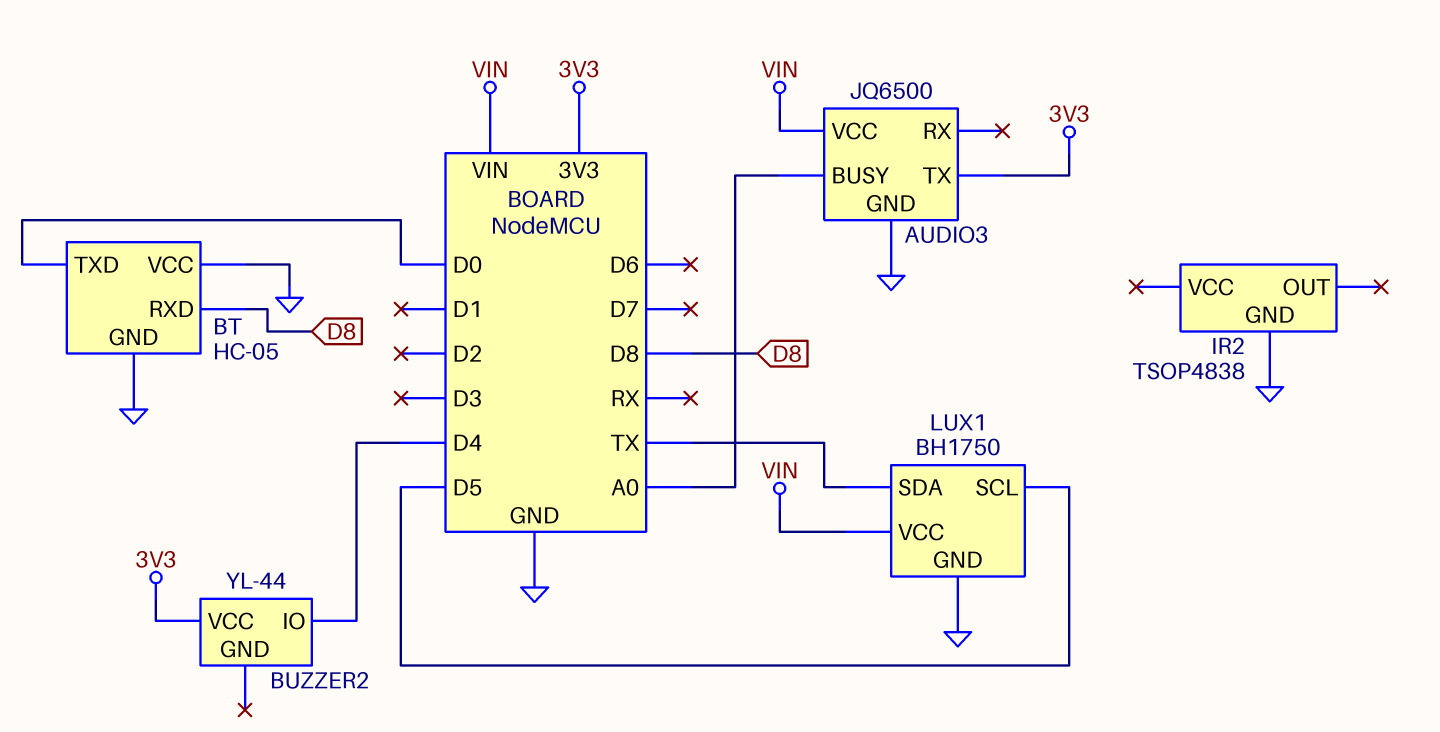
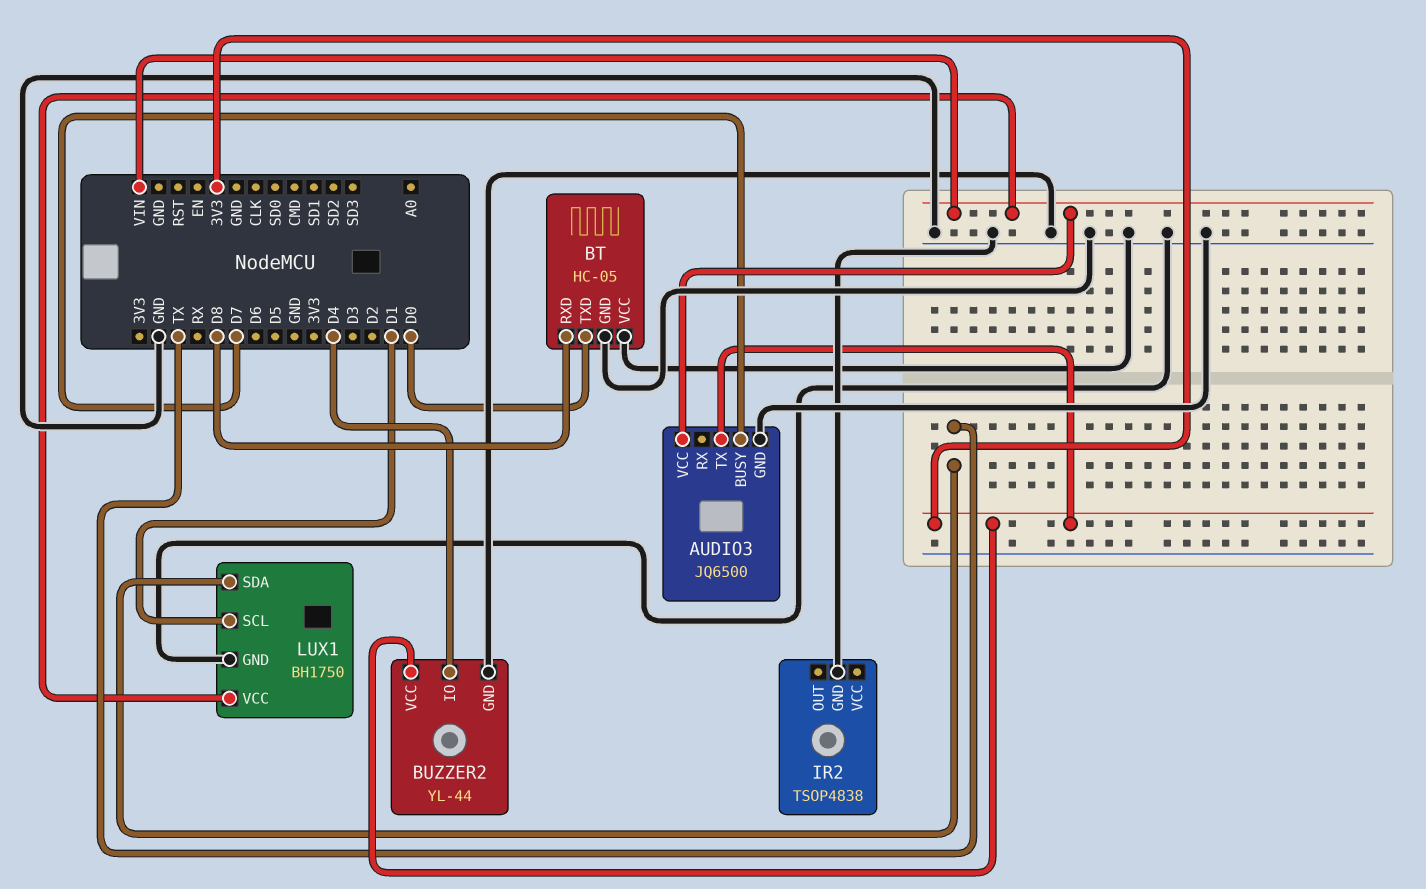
AUDIO3 pin BUSY: A0 -> D7
BUZZER2 pin GND: none -> GND
LUX1 pin SCL: D5 -> D1

